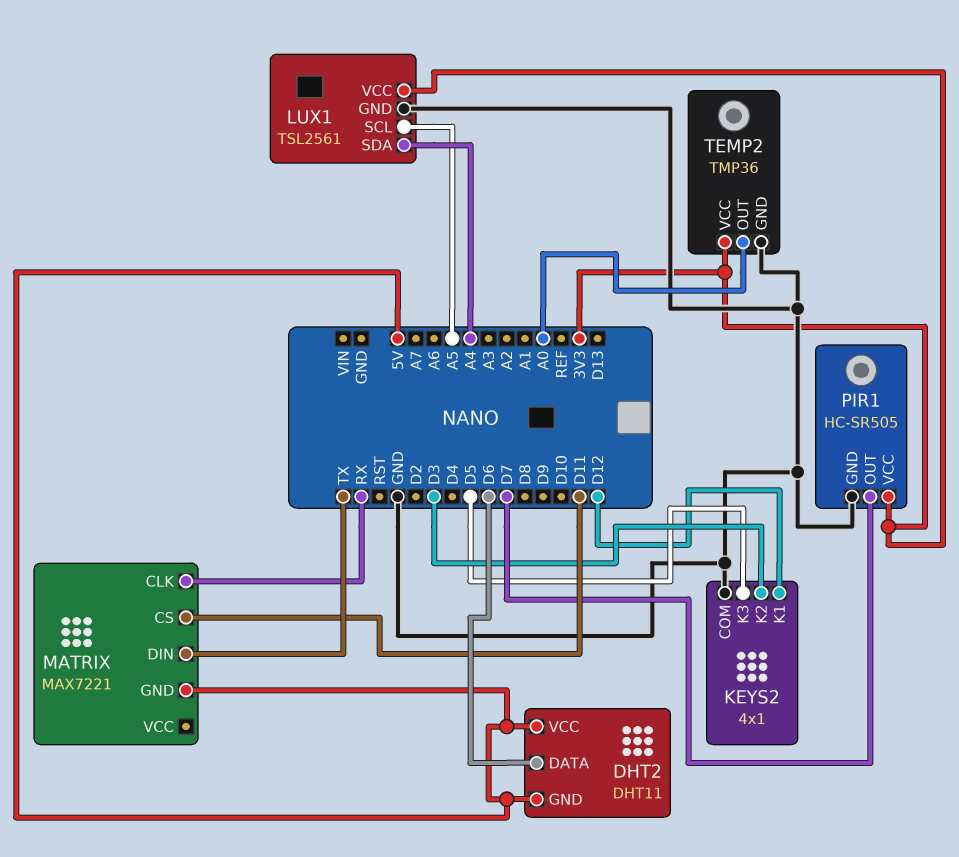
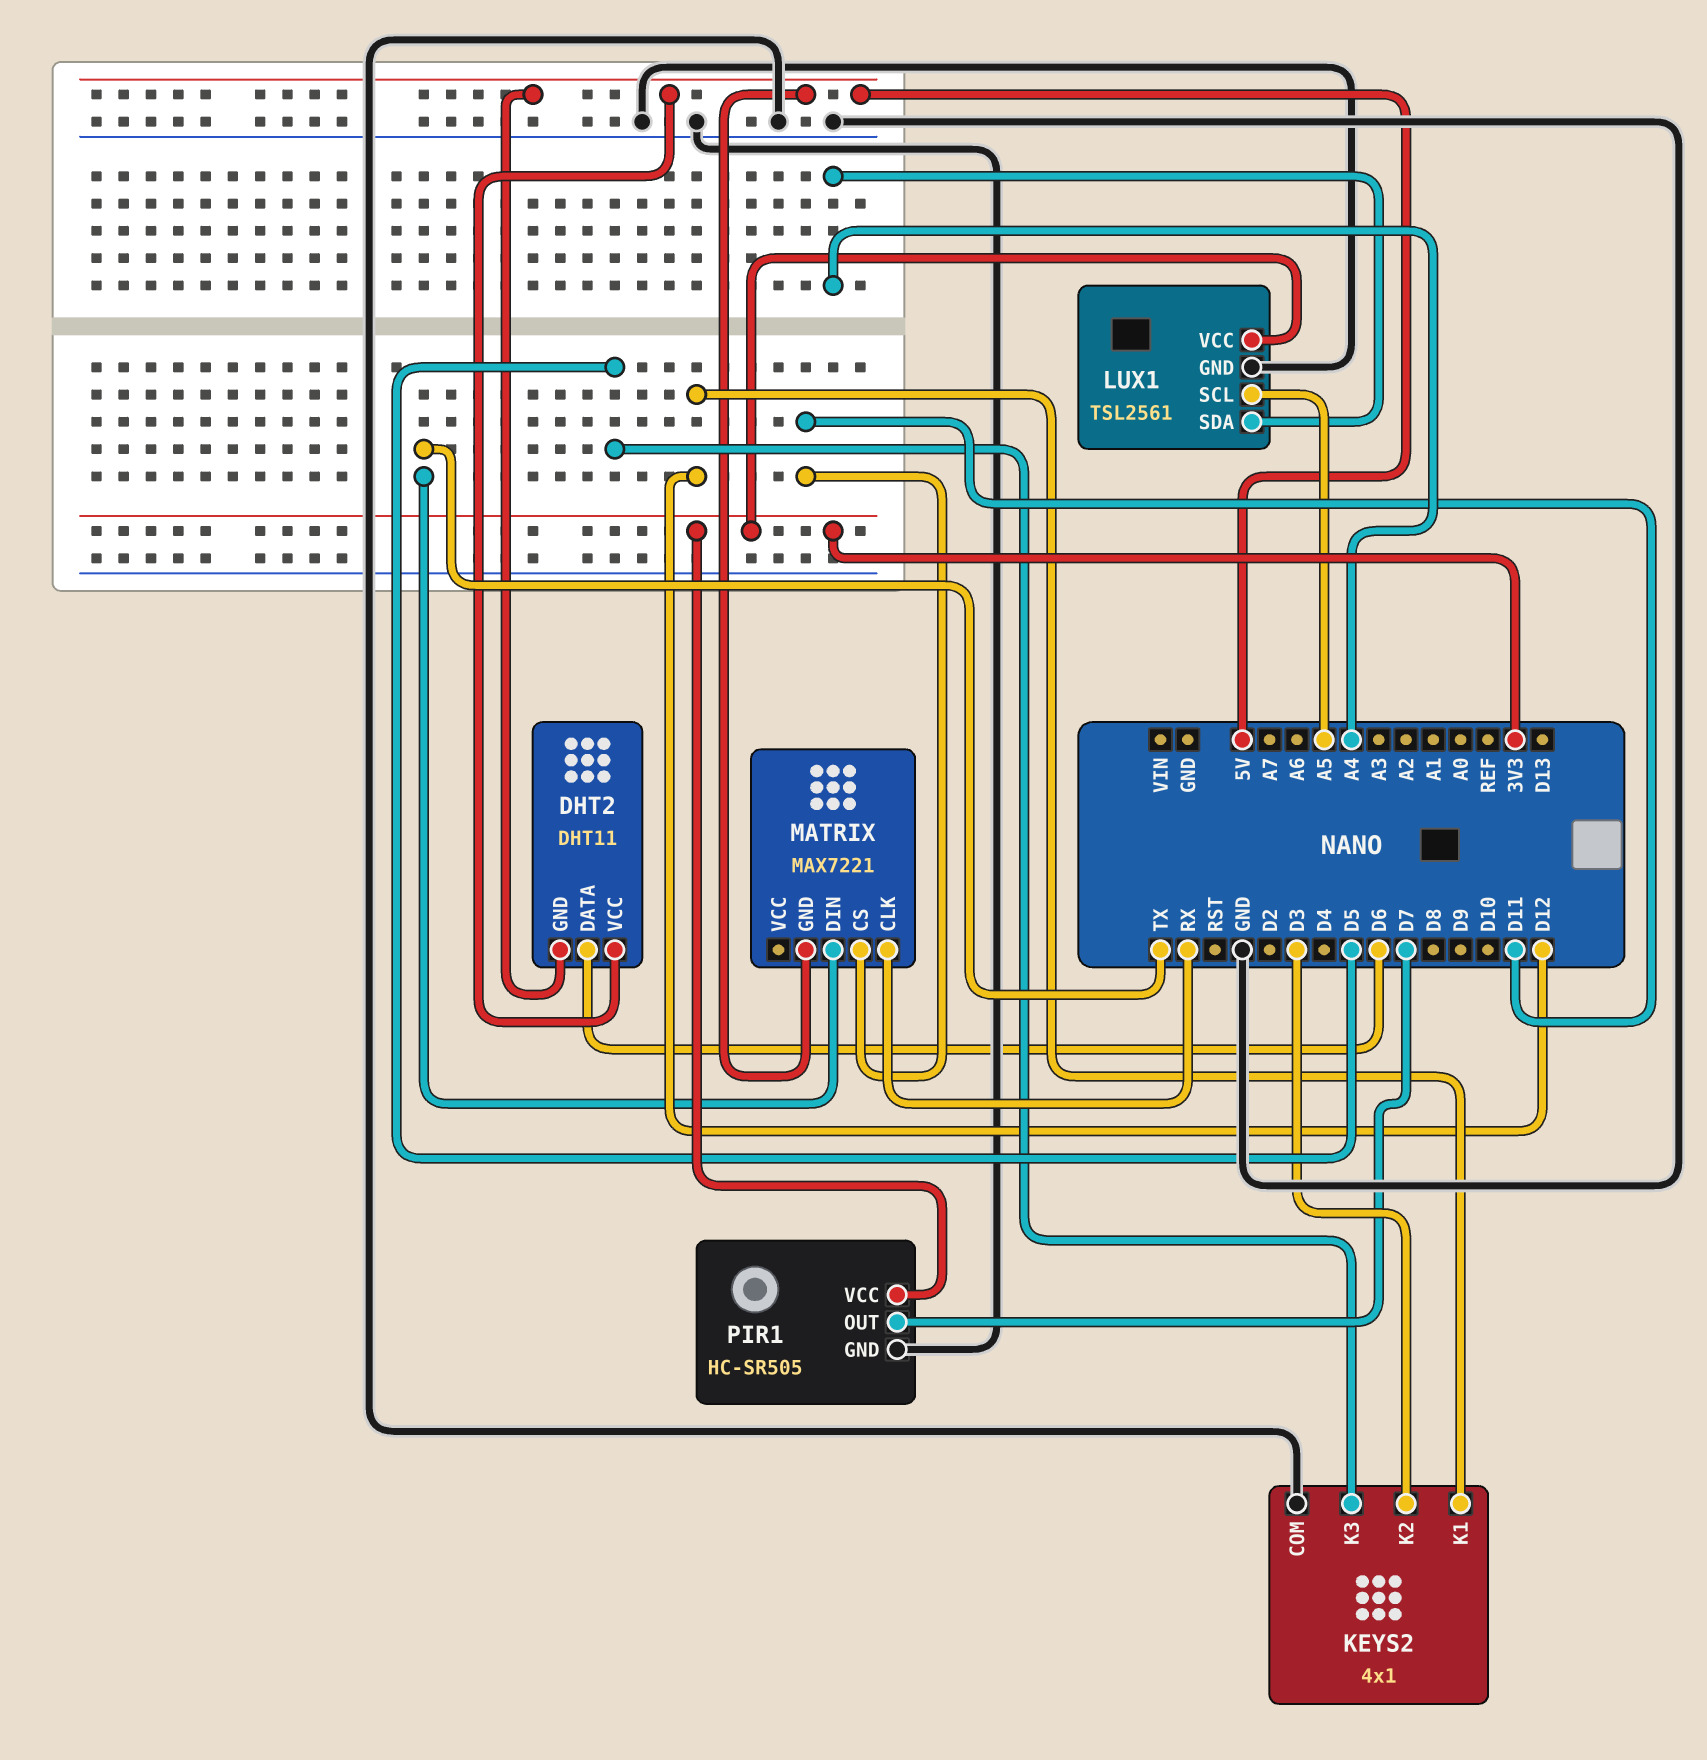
TEMP2: TMP36 -> none
TEMP2 pin GND: GND -> none
TEMP2 pin OUT: A0 -> none
TEMP2 pin VCC: 3V3 -> none

